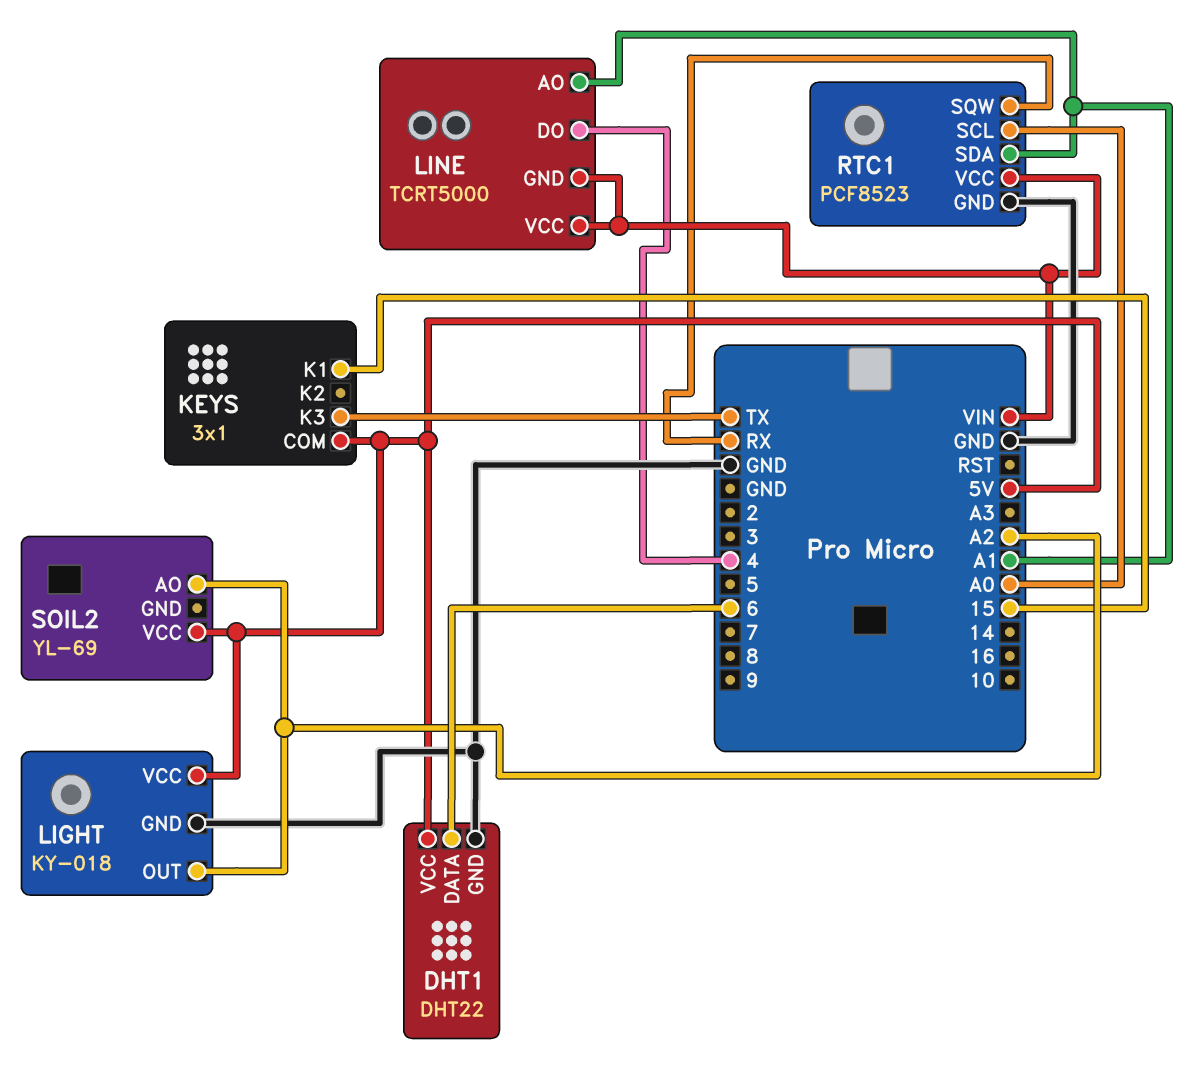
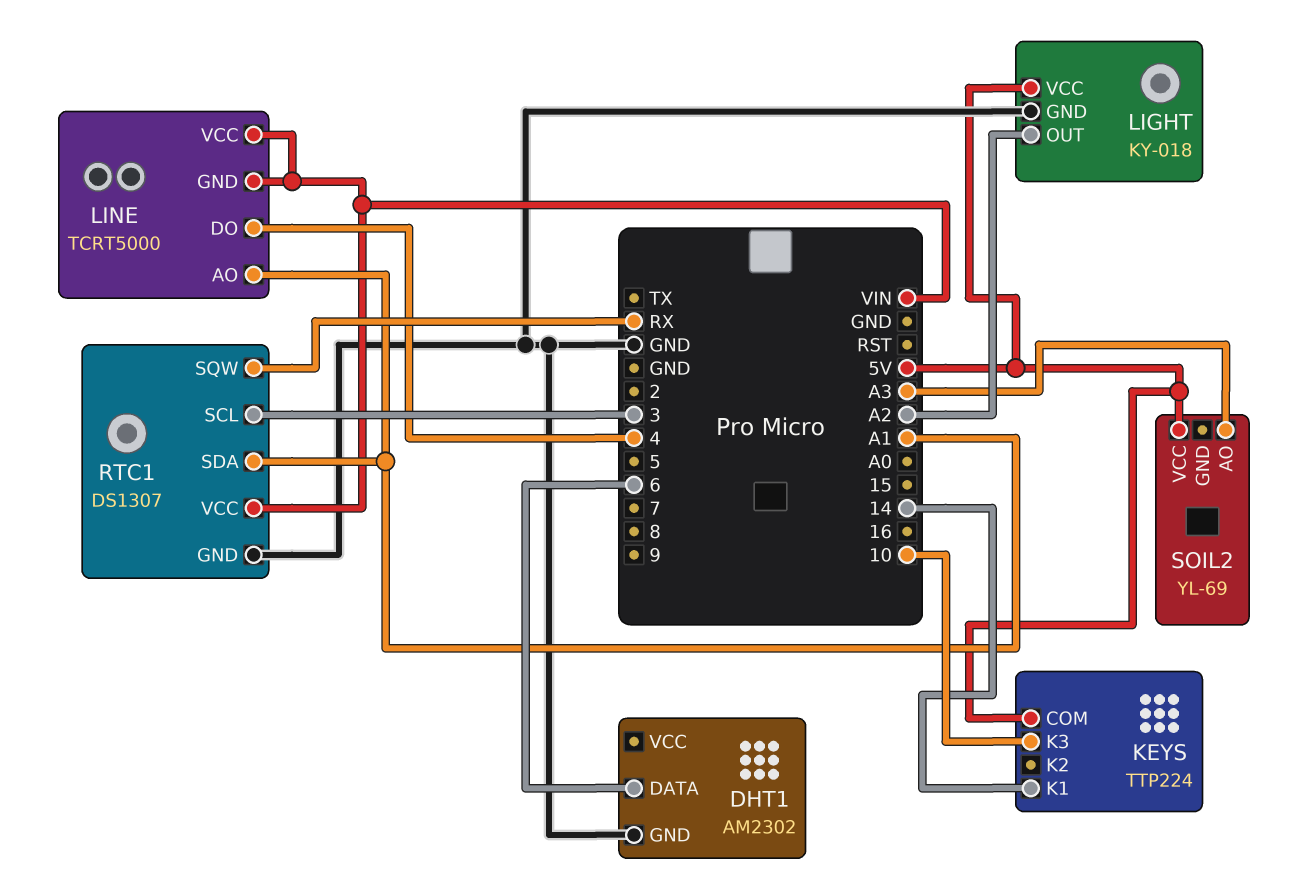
DHT1: DHT22 -> AM2302
DHT1 pin VCC: 5V -> none
KEYS: 3x1 -> TTP224
KEYS pin K1: 15 -> 14
KEYS pin K3: TX -> 10
RTC1: PCF8523 -> DS1307
RTC1 pin SCL: A0 -> 3
SOIL2 pin AO: A2 -> A3

